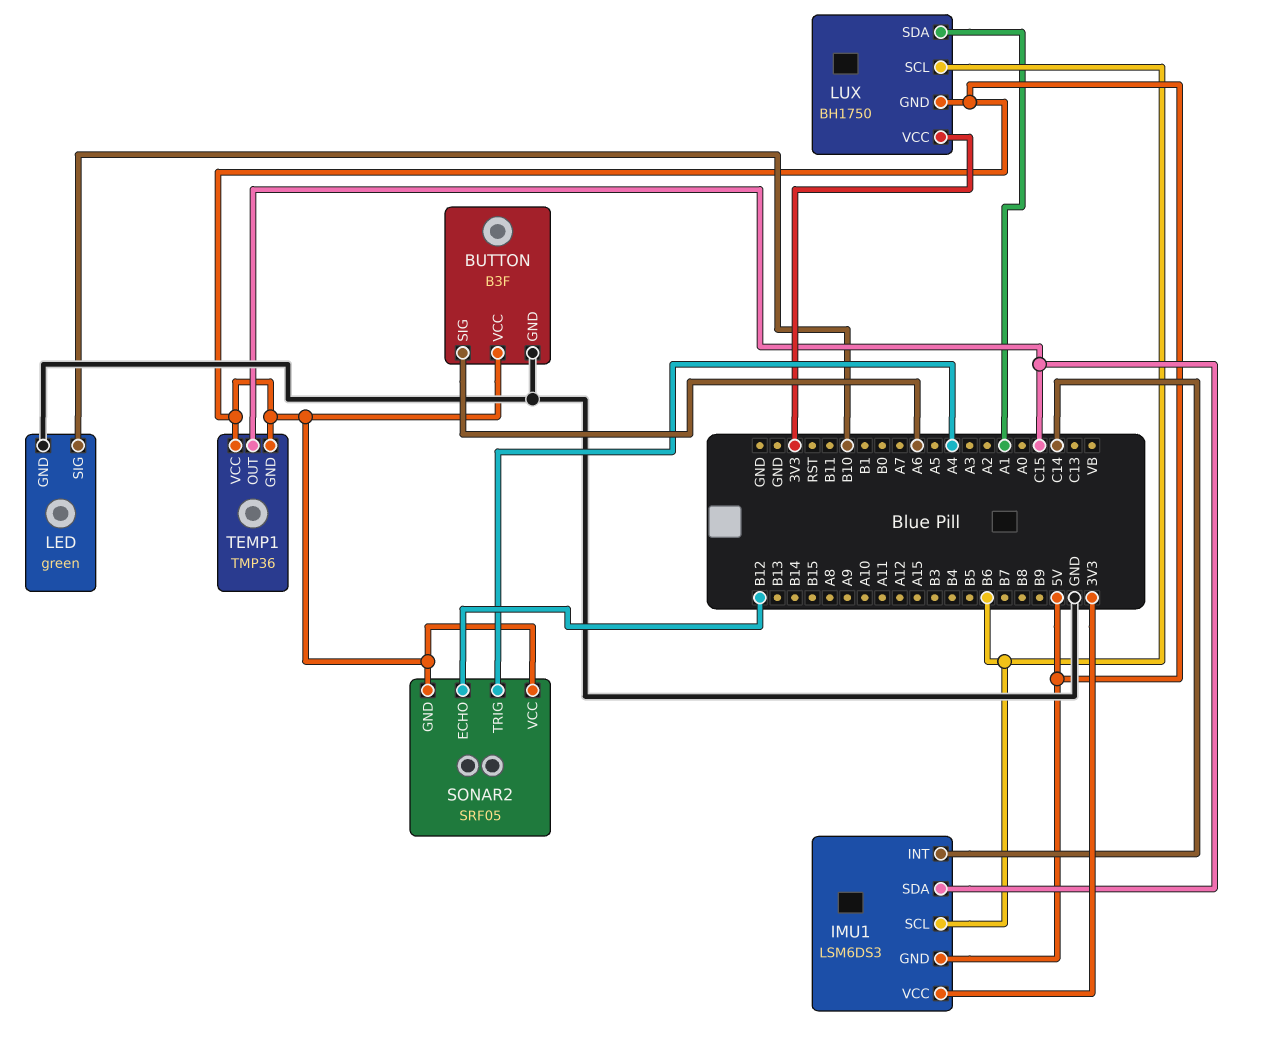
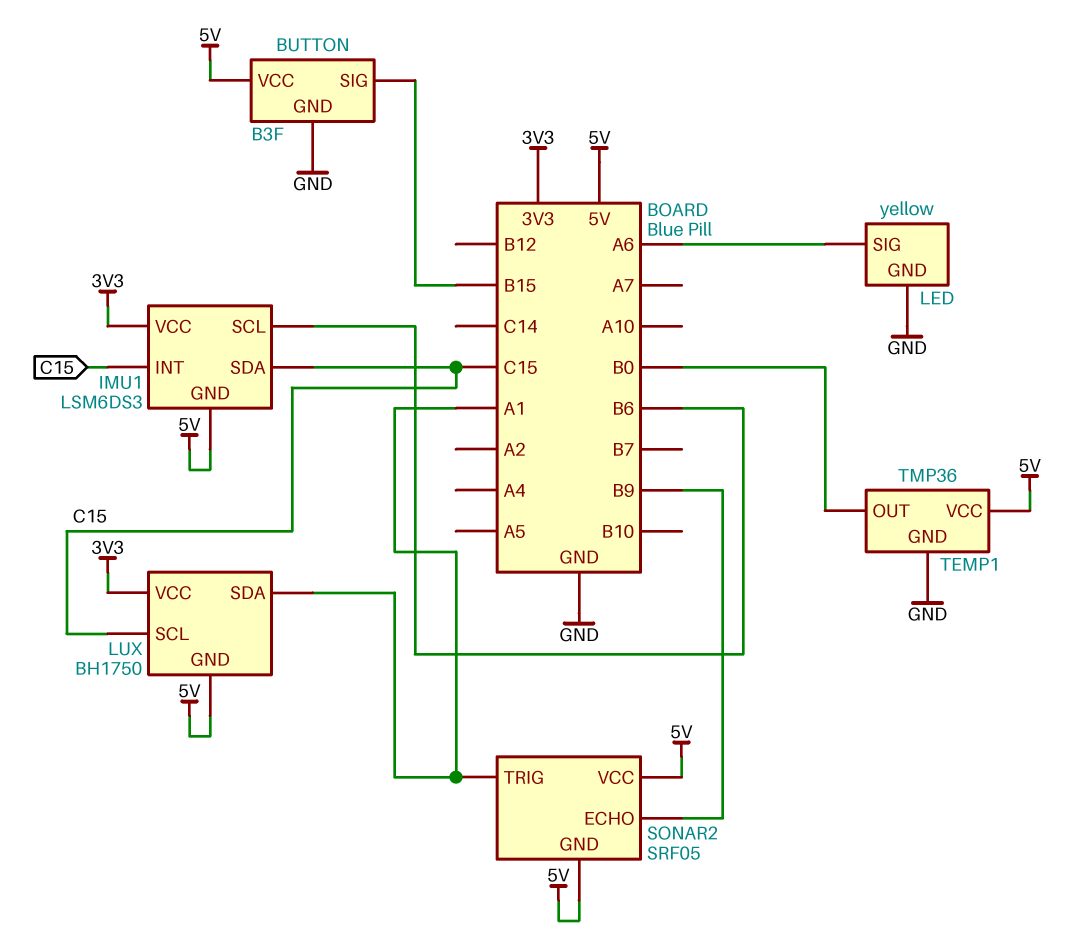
BUTTON pin SIG: A6 -> B15
IMU1 pin INT: C14 -> C15
LED: green -> yellow
LED pin SIG: B10 -> A6
LUX pin SCL: B6 -> C15
SONAR2 pin ECHO: B12 -> B9
SONAR2 pin TRIG: A4 -> A1
TEMP1 pin GND: 5V -> GND
TEMP1 pin OUT: C15 -> B0

